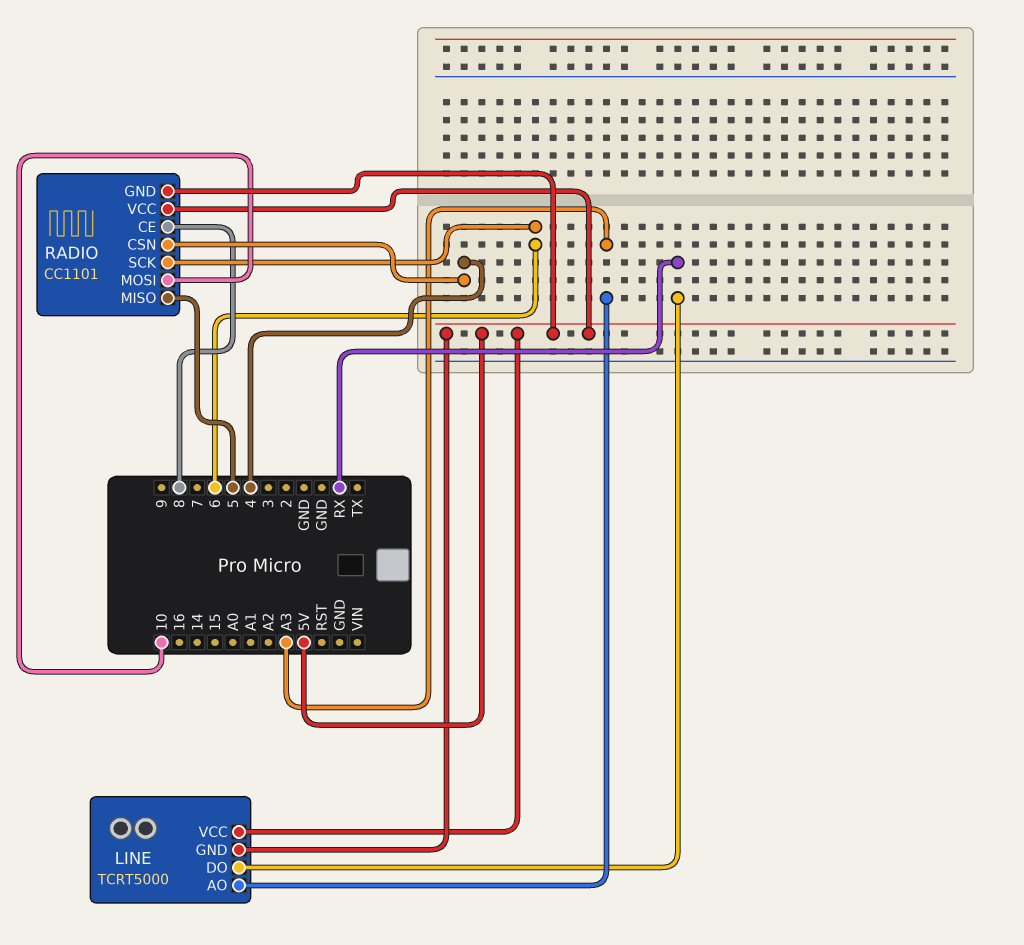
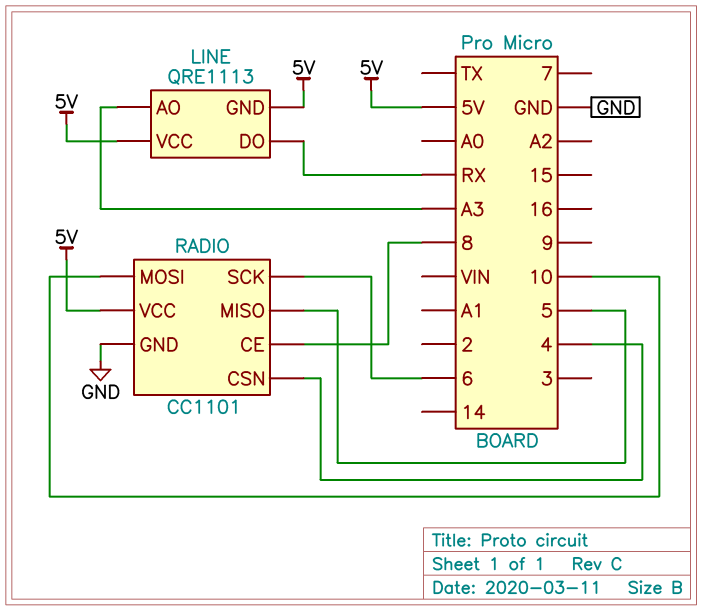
LINE: TCRT5000 -> QRE1113
RADIO pin GND: 5V -> GND

